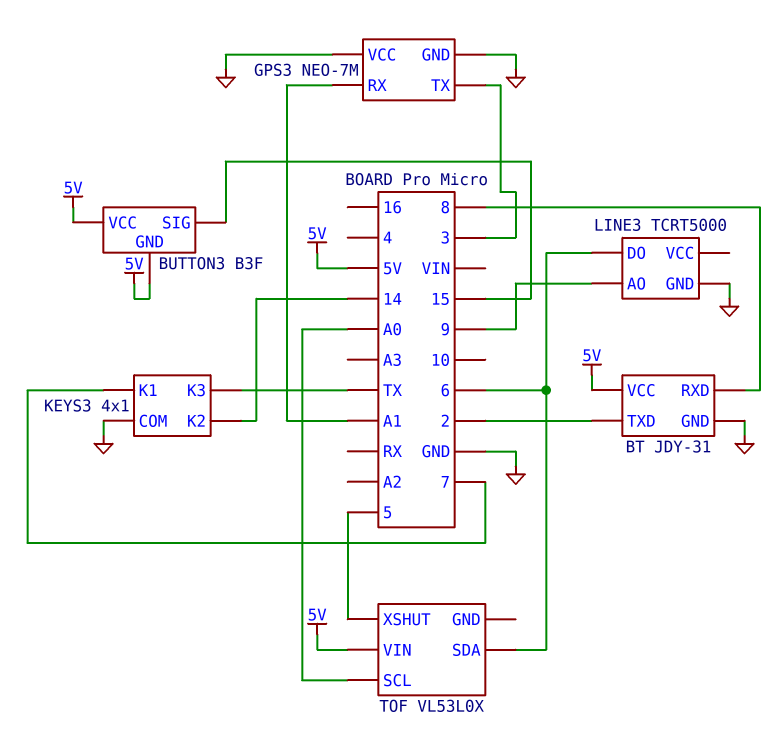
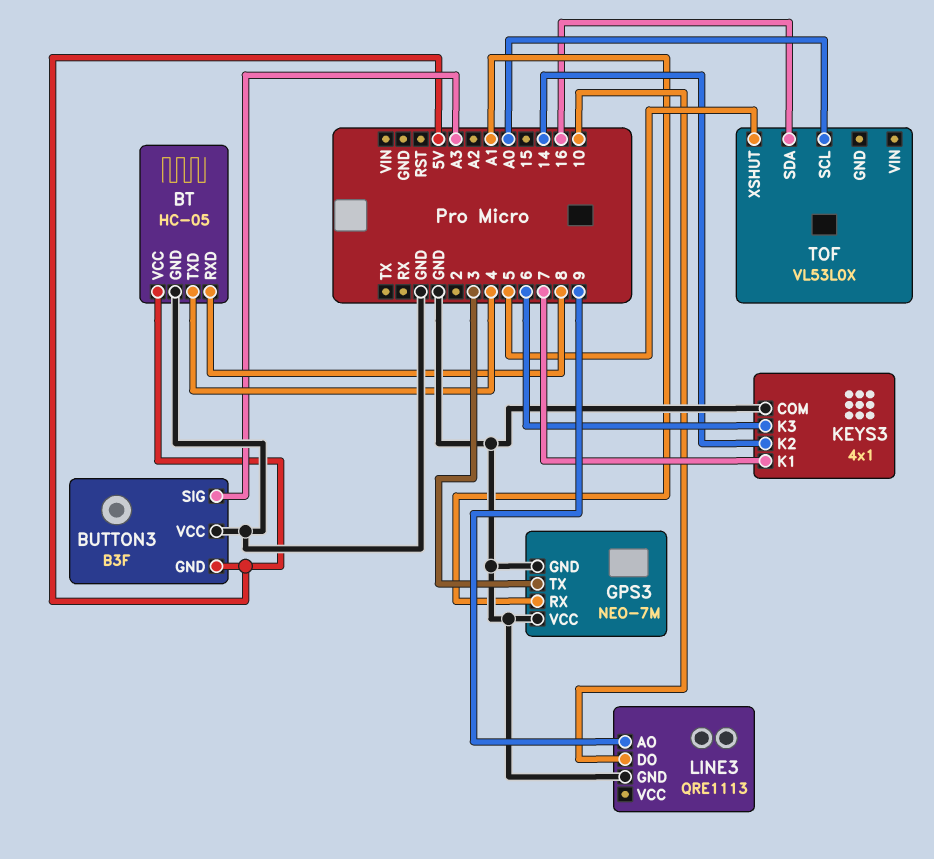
BT: JDY-31 -> HC-05
BT pin TXD: 2 -> 4
BUTTON3 pin SIG: 15 -> A3
BUTTON3 pin VCC: 5V -> GND
KEYS3 pin K3: TX -> 6
LINE3: TCRT5000 -> QRE1113
LINE3 pin DO: 6 -> 10
TOF pin SDA: 6 -> 16
TOF pin VIN: 5V -> none

